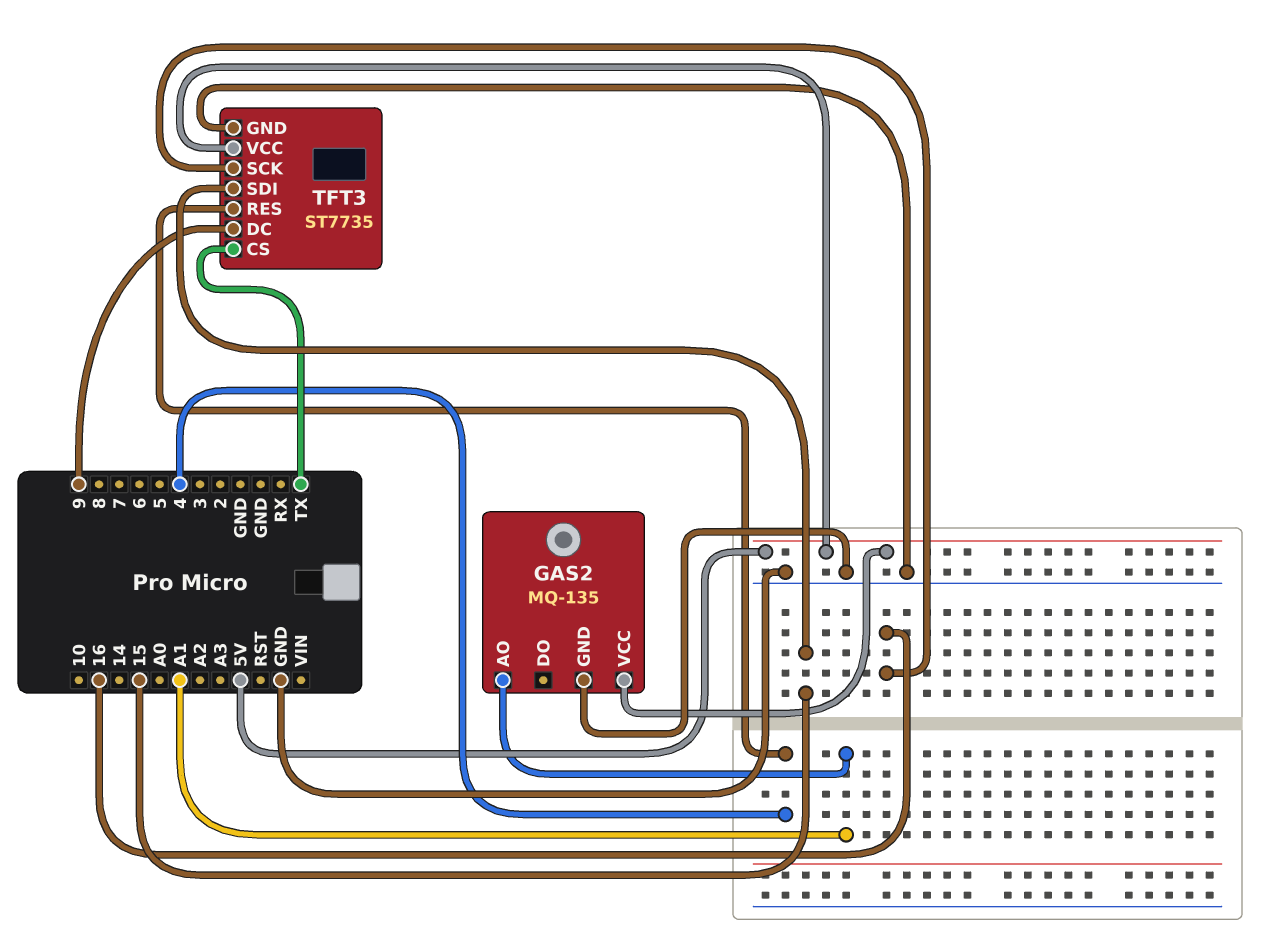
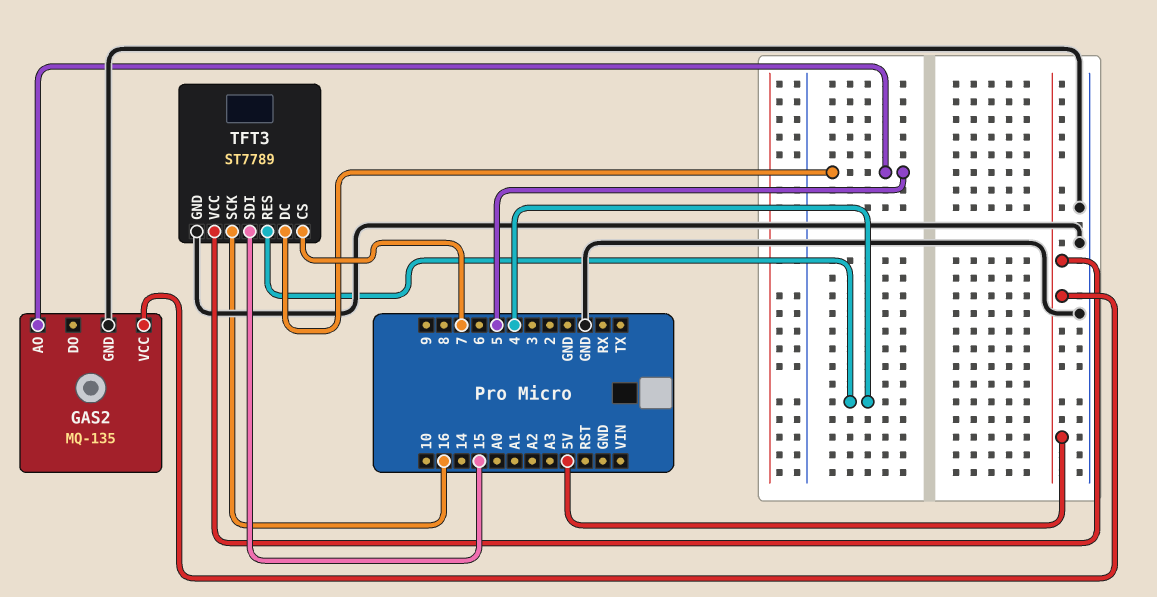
GAS2 pin AO: A1 -> 5
TFT3: ST7735 -> ST7789
TFT3 pin CS: TX -> 7
TFT3 pin DC: 9 -> 5

